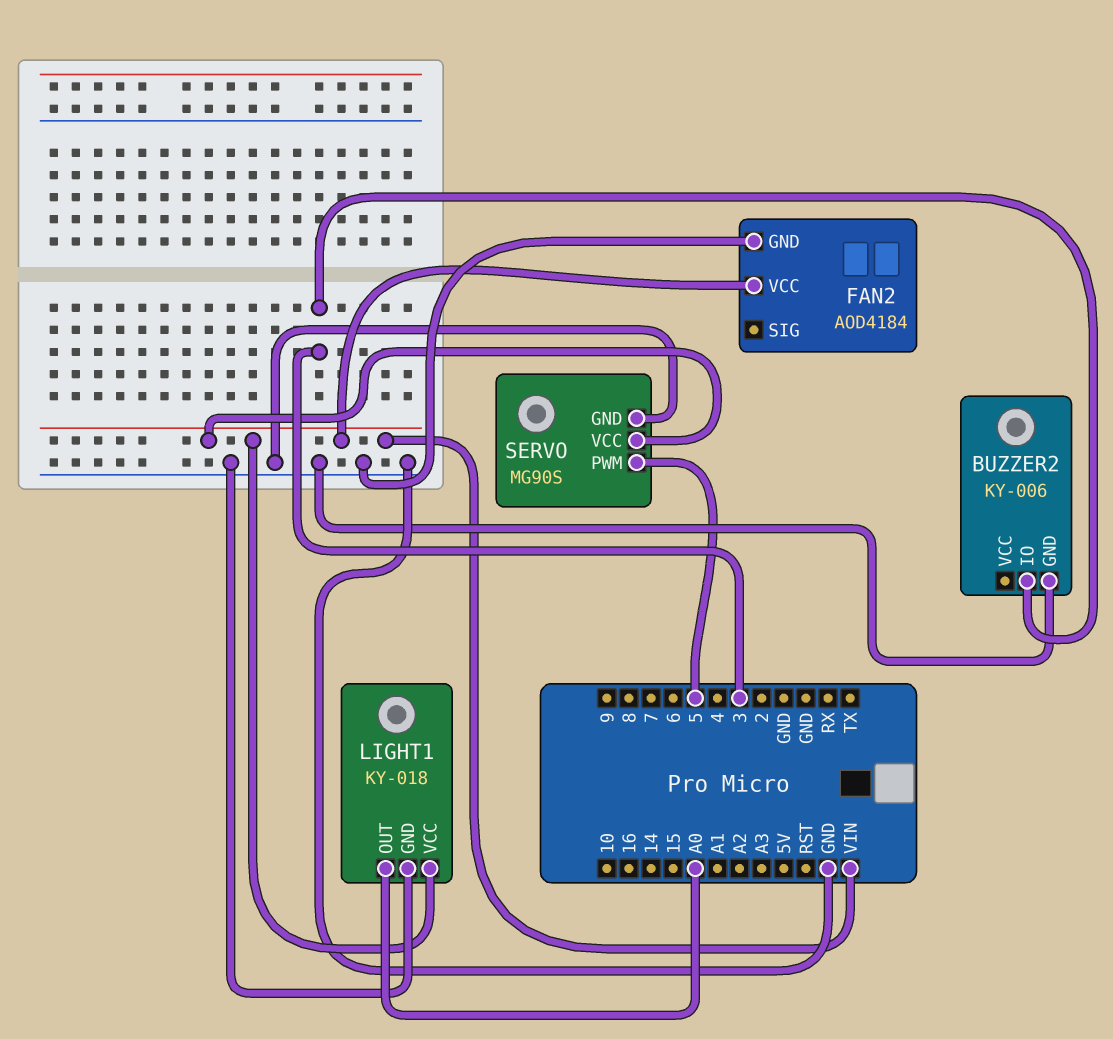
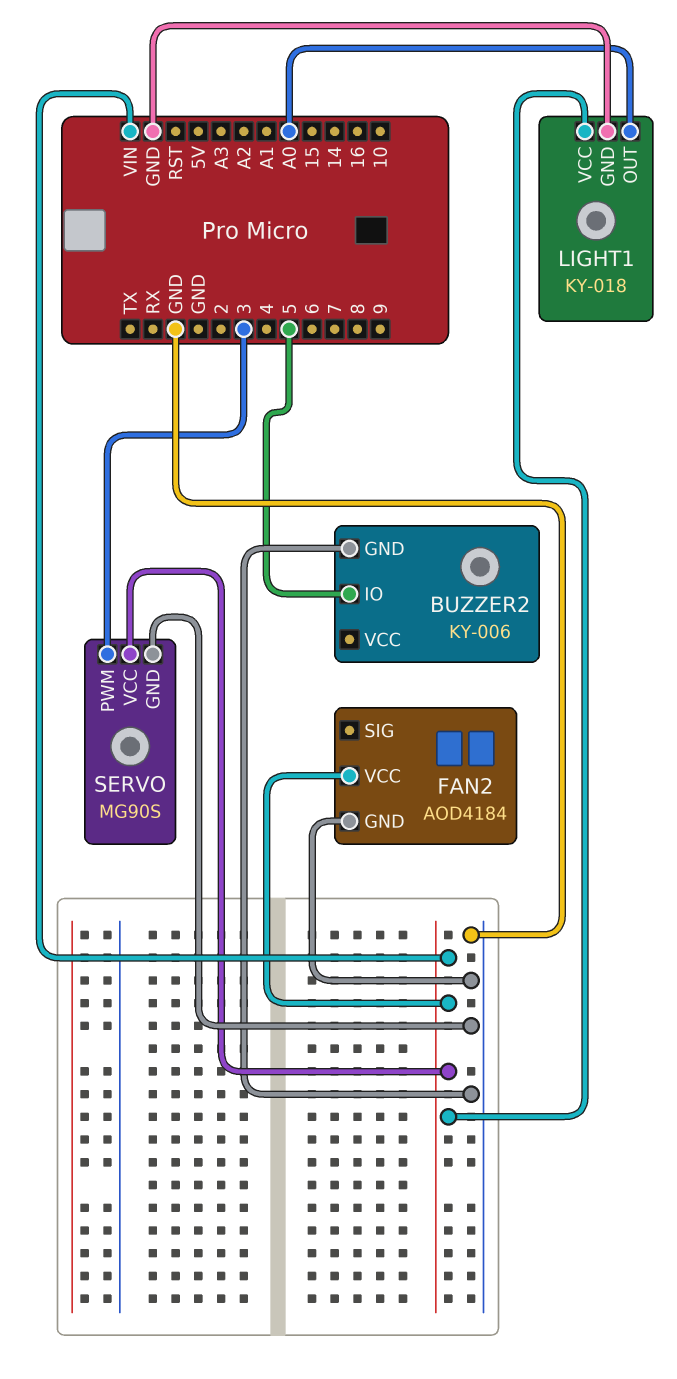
BUZZER2 pin IO: 3 -> 5
SERVO pin PWM: 5 -> 3

